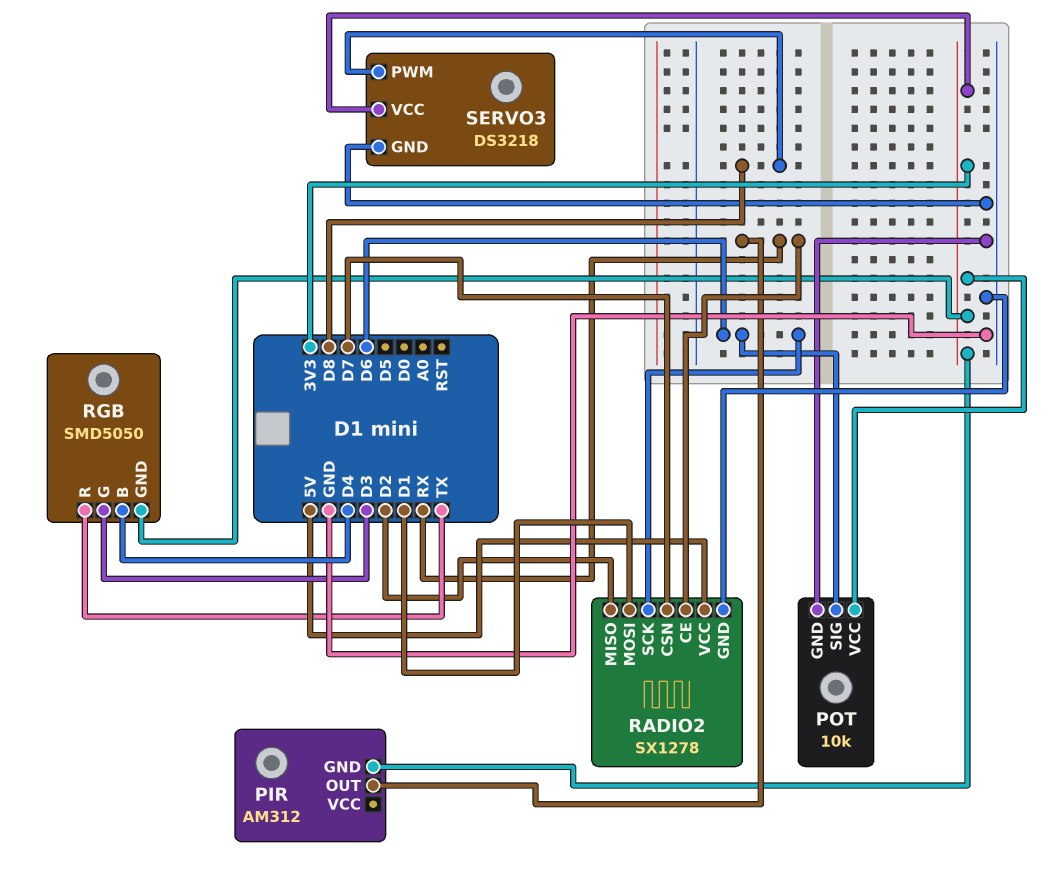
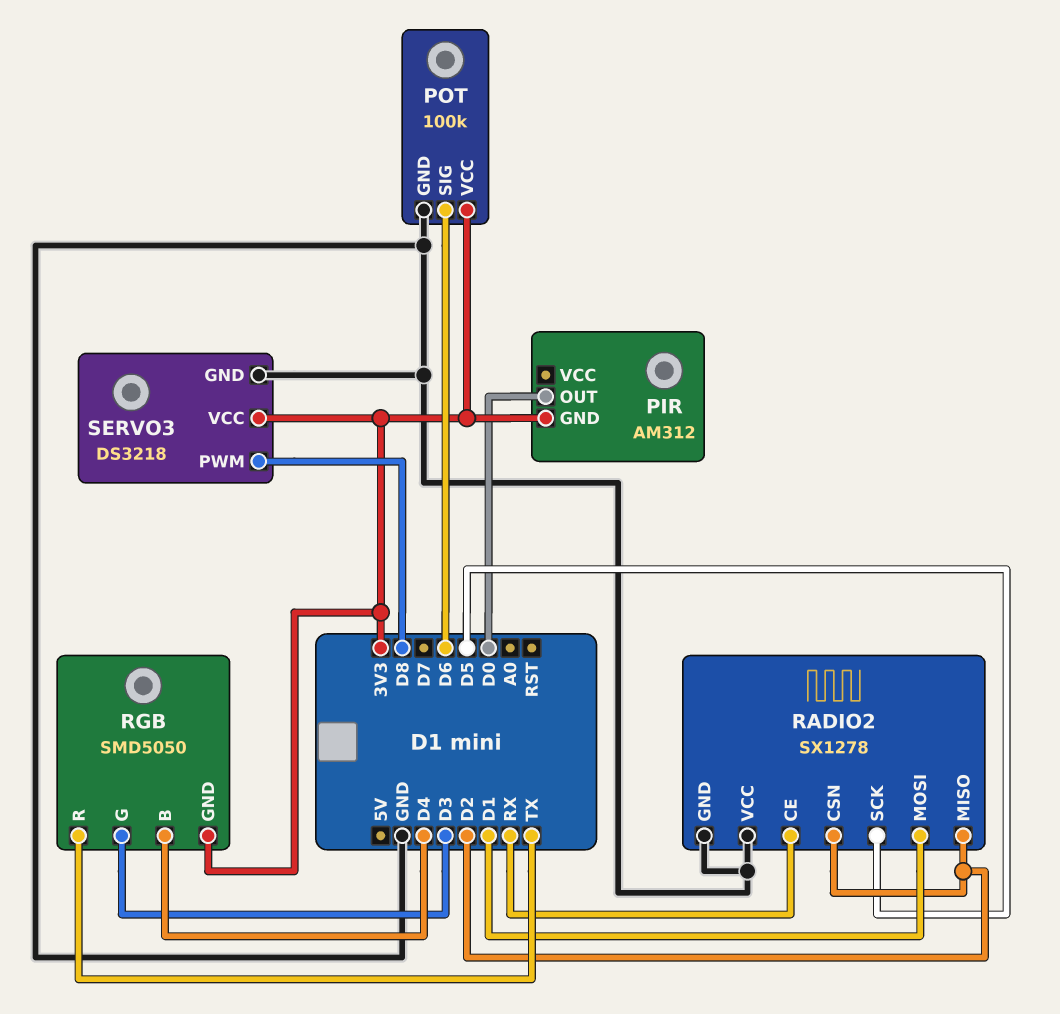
PIR pin OUT: RX -> D0
POT: 10k -> 100k
RADIO2 pin CSN: D7 -> D2
RADIO2 pin SCK: D6 -> D5
RADIO2 pin VCC: 5V -> GND

